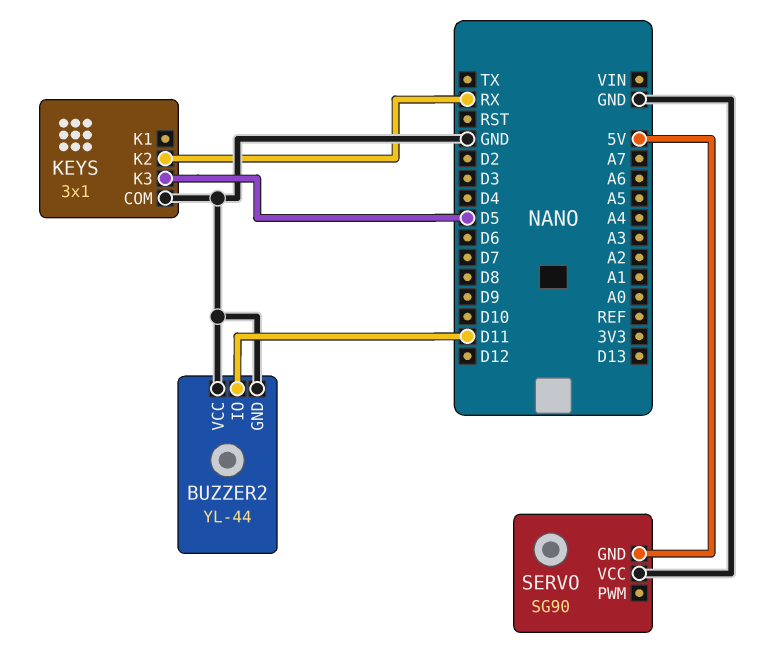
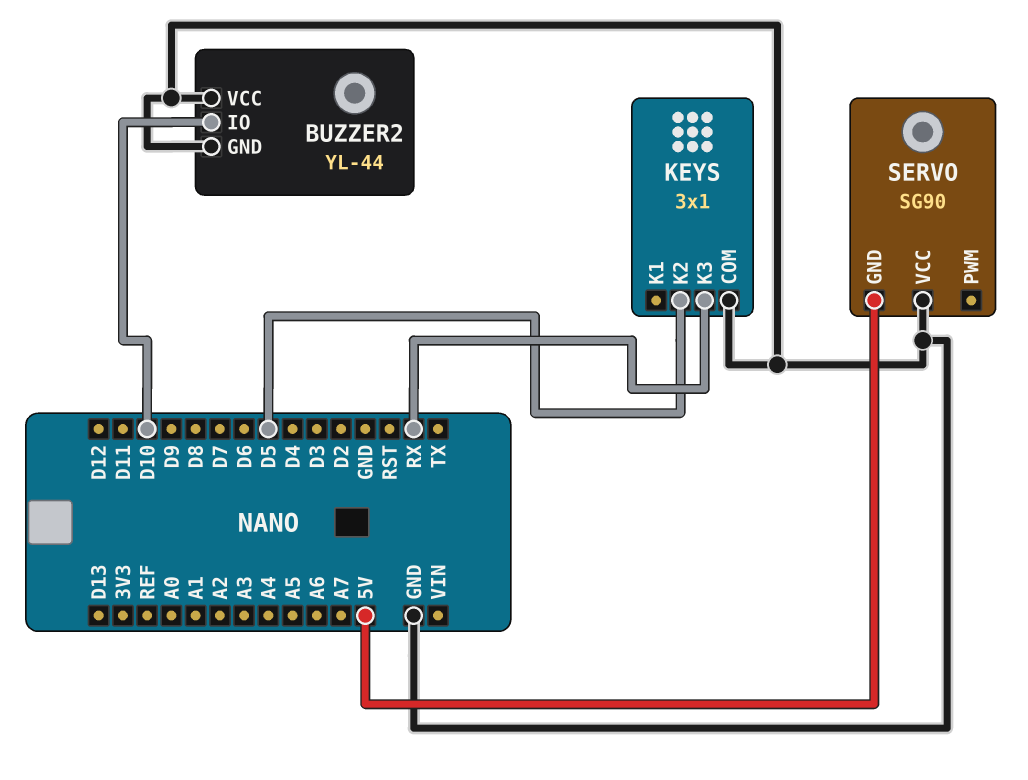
BUZZER2 pin IO: D11 -> D10
KEYS pin K2: RX -> D5
KEYS pin K3: D5 -> RX

